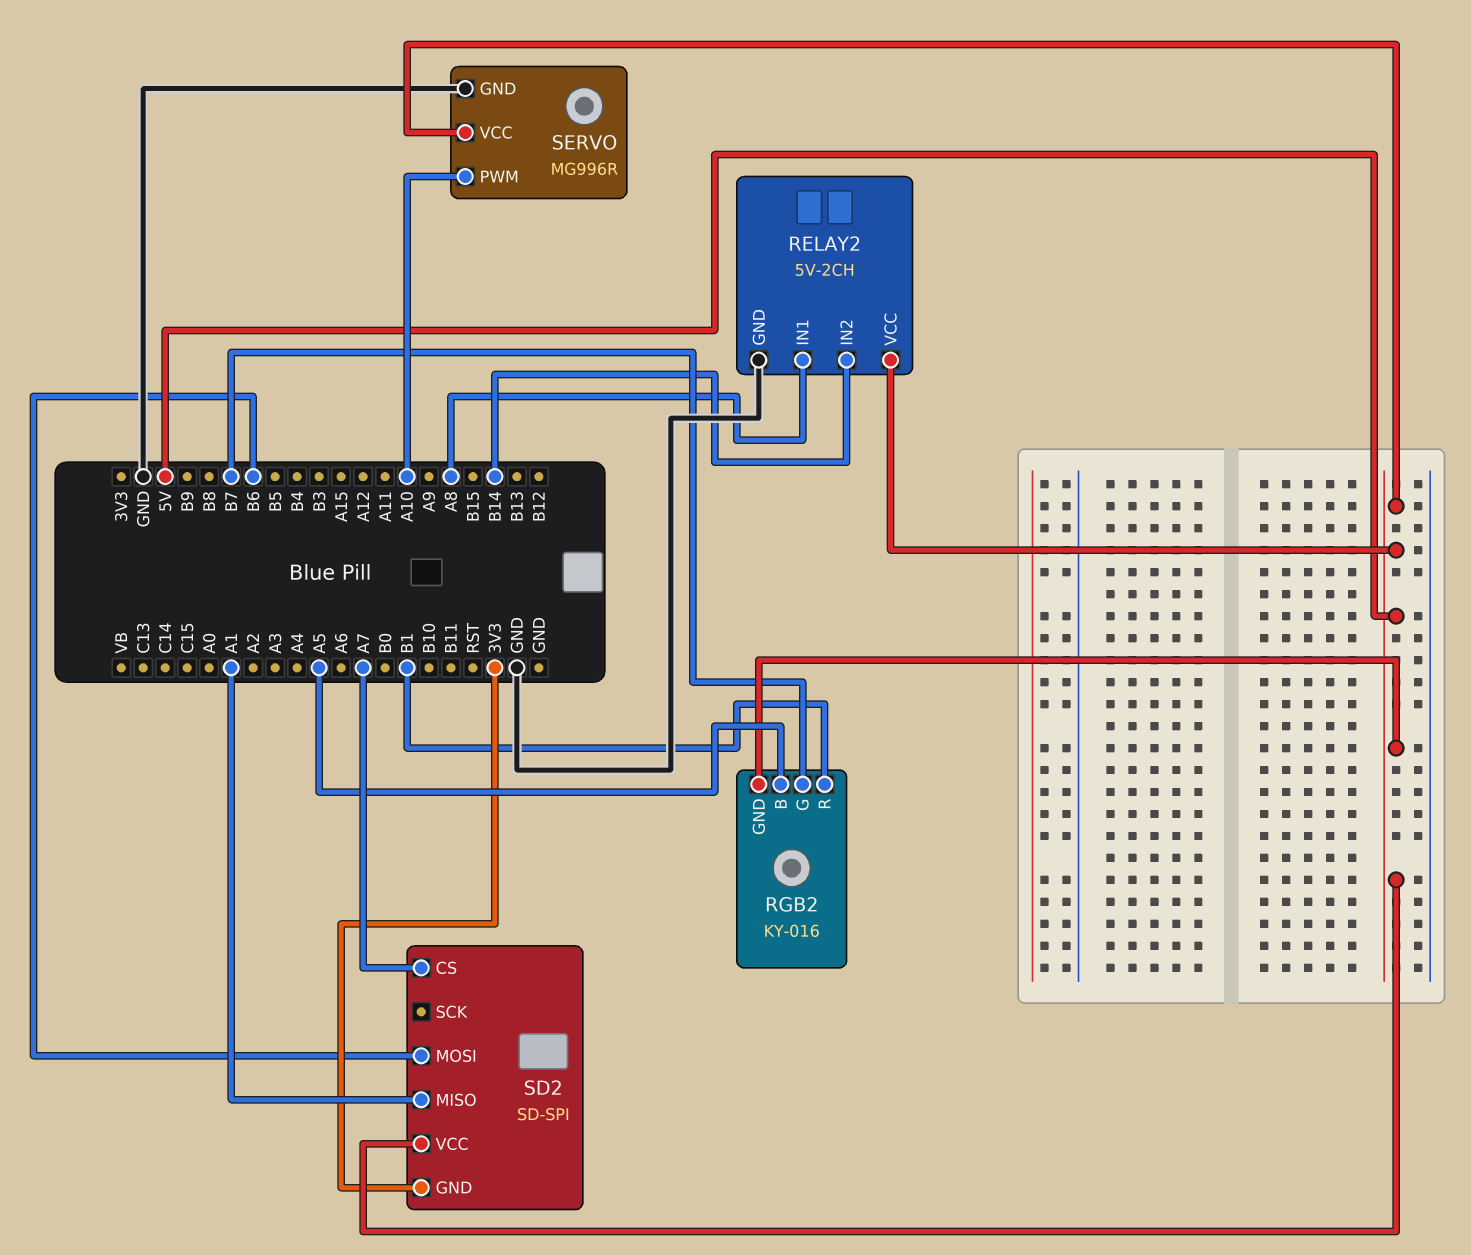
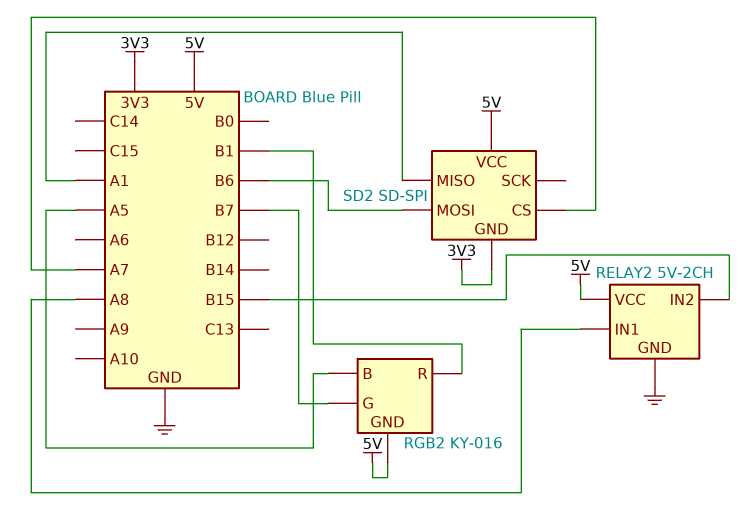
RELAY2 pin IN2: B14 -> B15
SERVO: MG996R -> none
SERVO pin GND: GND -> none
SERVO pin PWM: A10 -> none
SERVO pin VCC: 5V -> none

